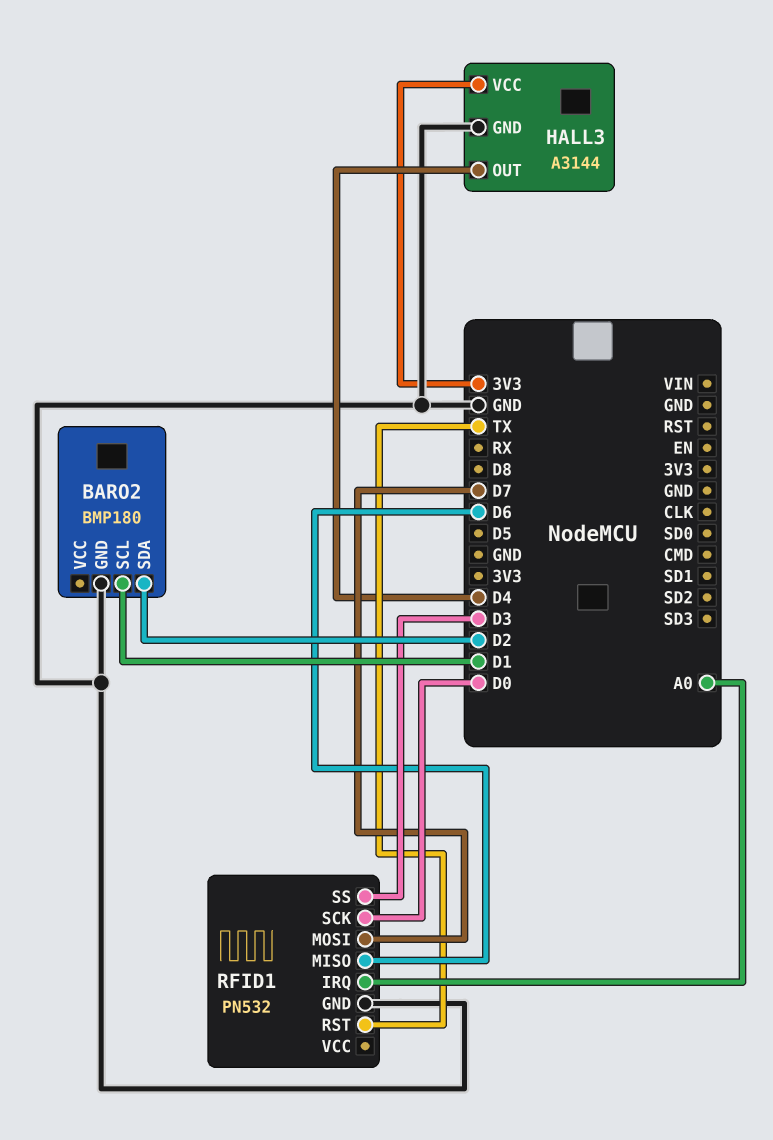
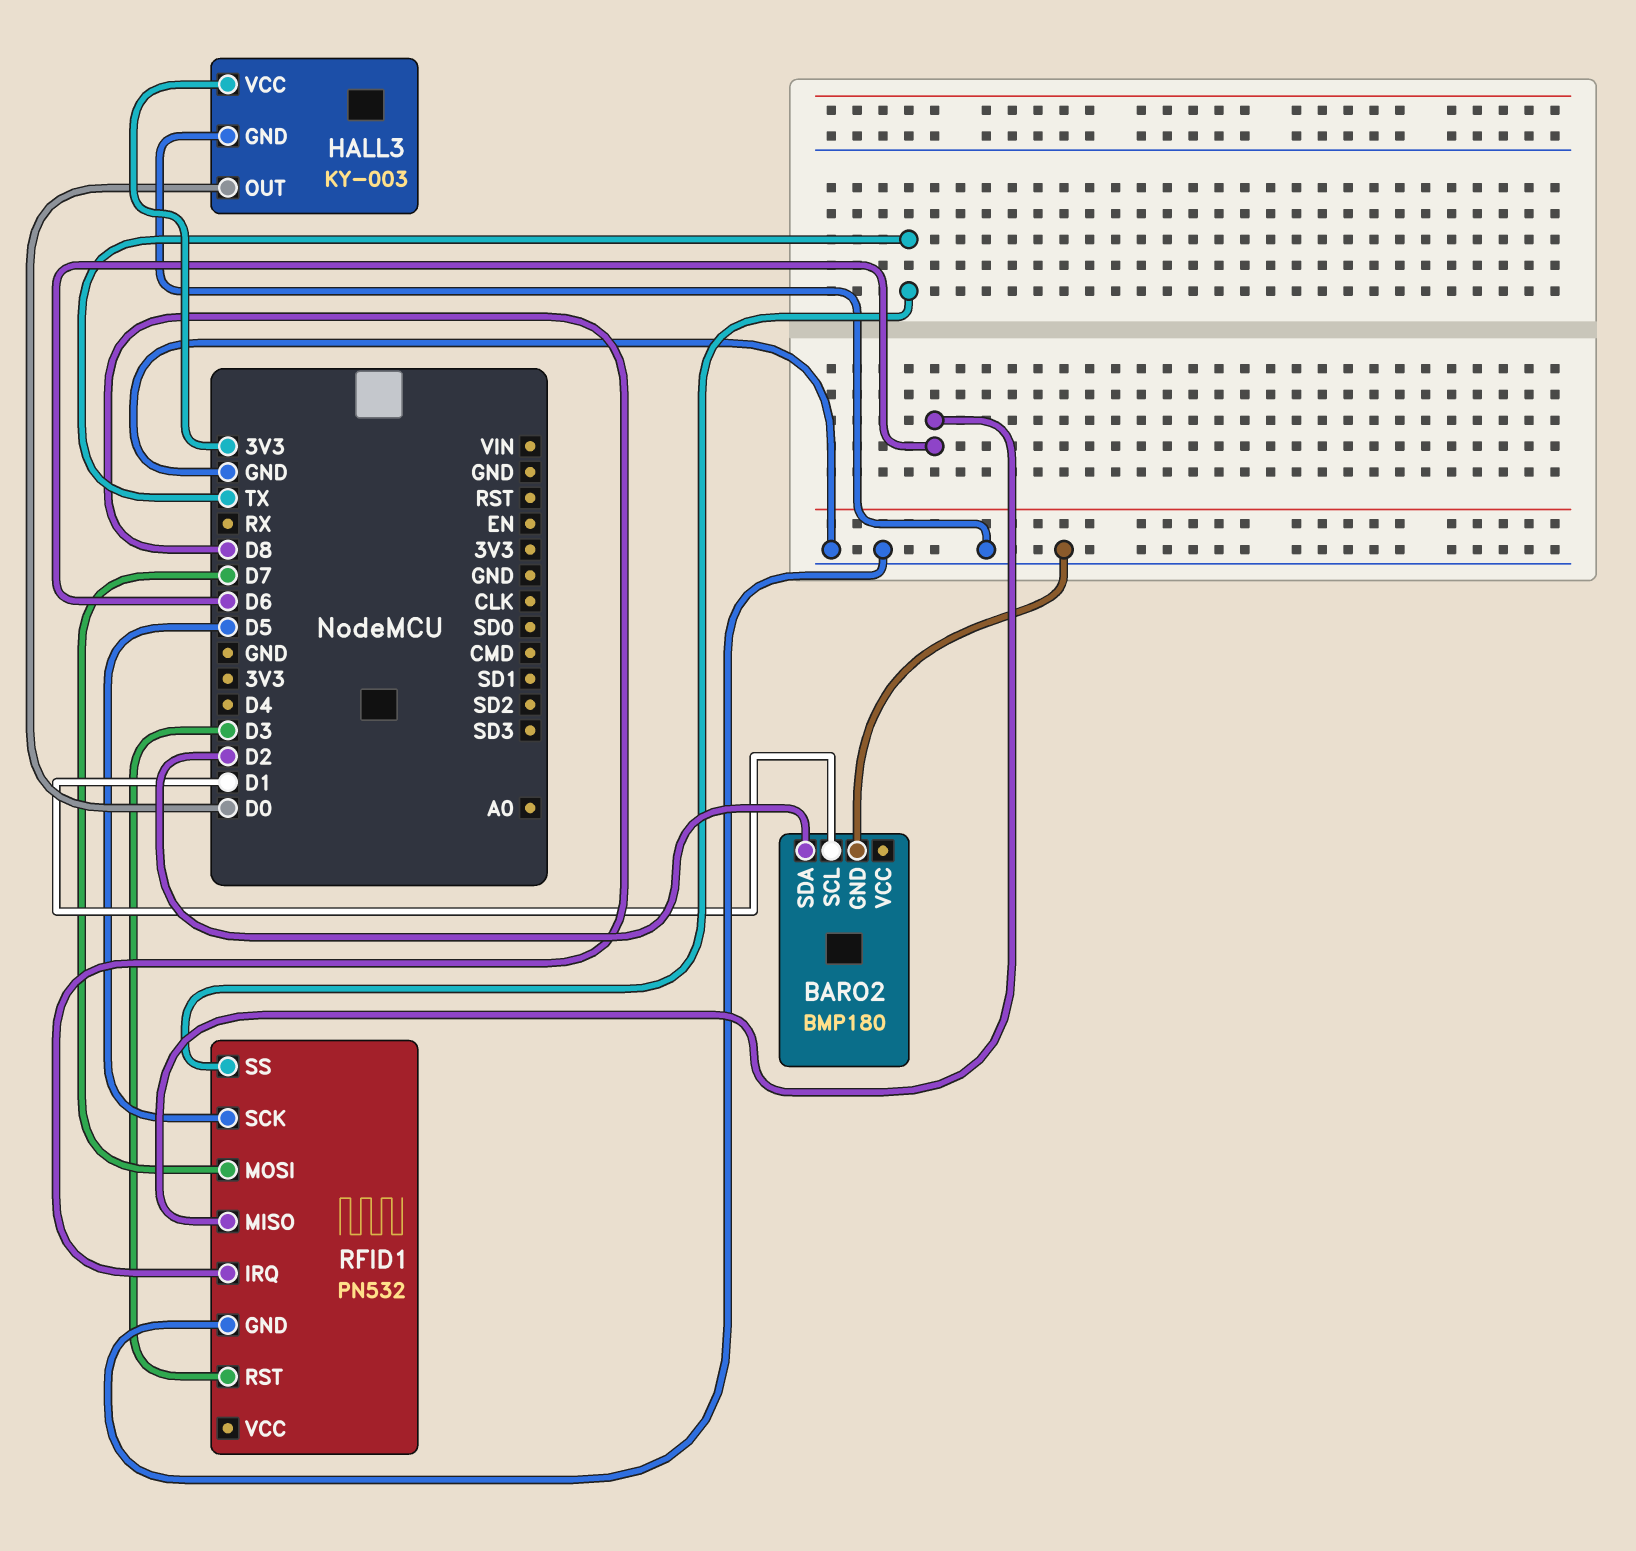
HALL3: A3144 -> KY-003
HALL3 pin OUT: D4 -> D0
RFID1 pin IRQ: A0 -> D8
RFID1 pin RST: TX -> D3
RFID1 pin SCK: D0 -> D5
RFID1 pin SS: D3 -> TX

